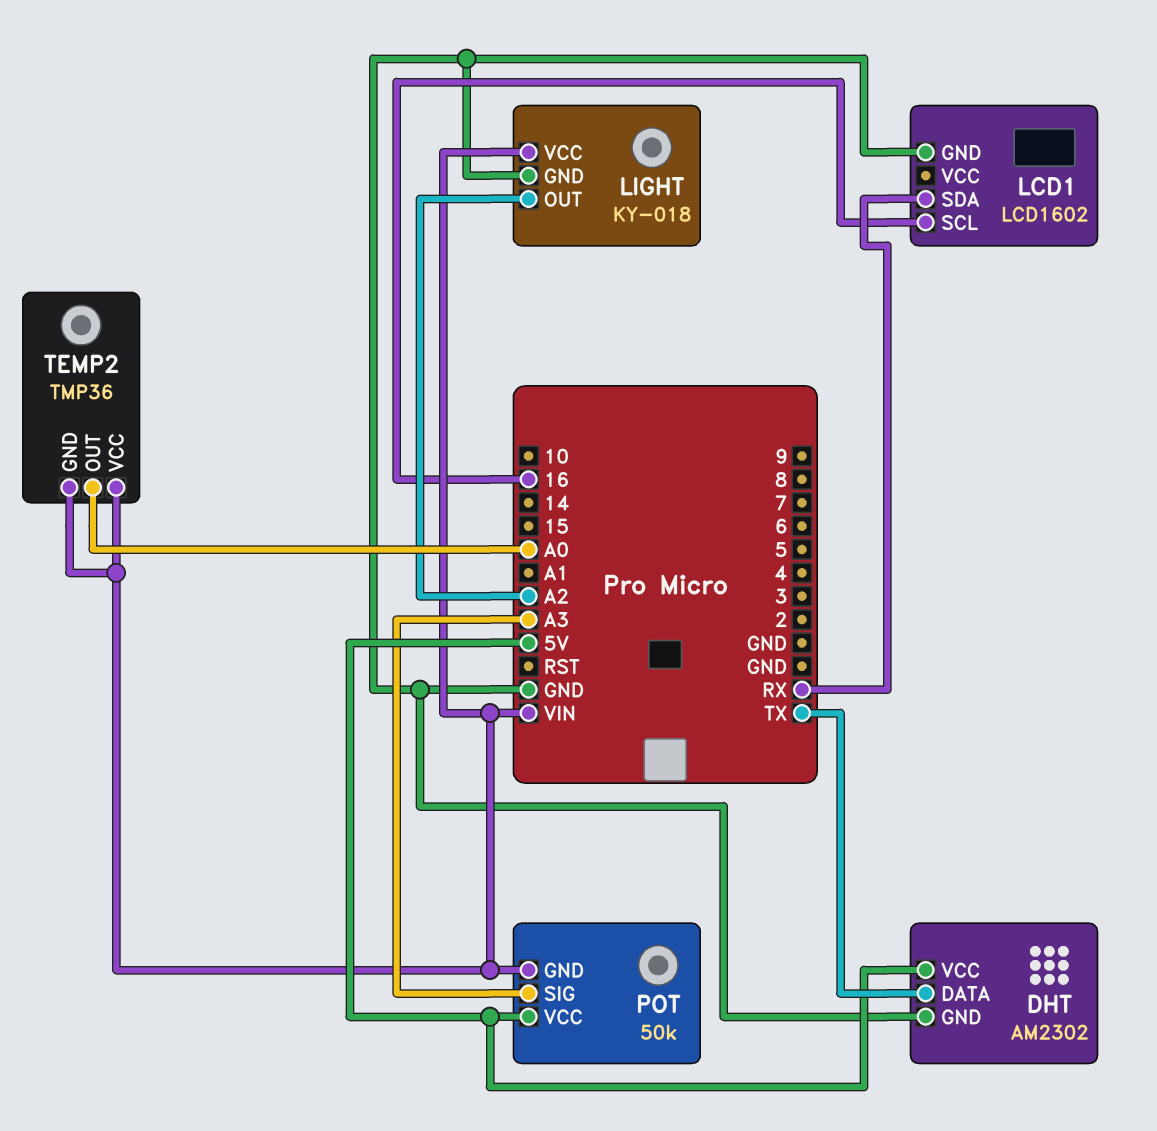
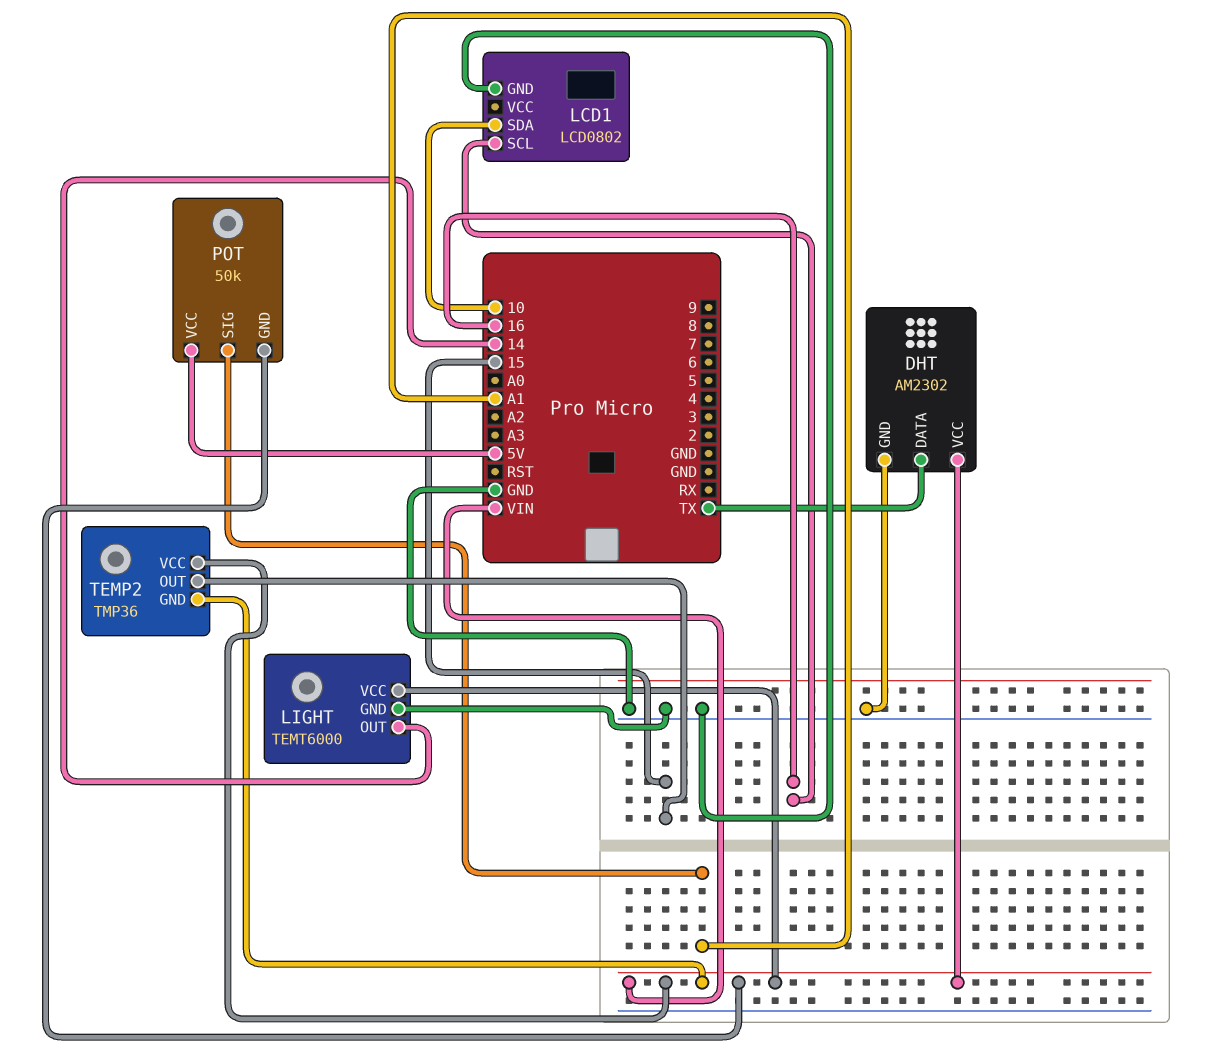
DHT pin VCC: 5V -> VIN
LCD1: LCD1602 -> LCD0802
LCD1 pin SDA: RX -> 10
LIGHT: KY-018 -> TEMT6000
LIGHT pin OUT: A2 -> 14
POT pin SIG: A3 -> A1
TEMP2 pin OUT: A0 -> 15

